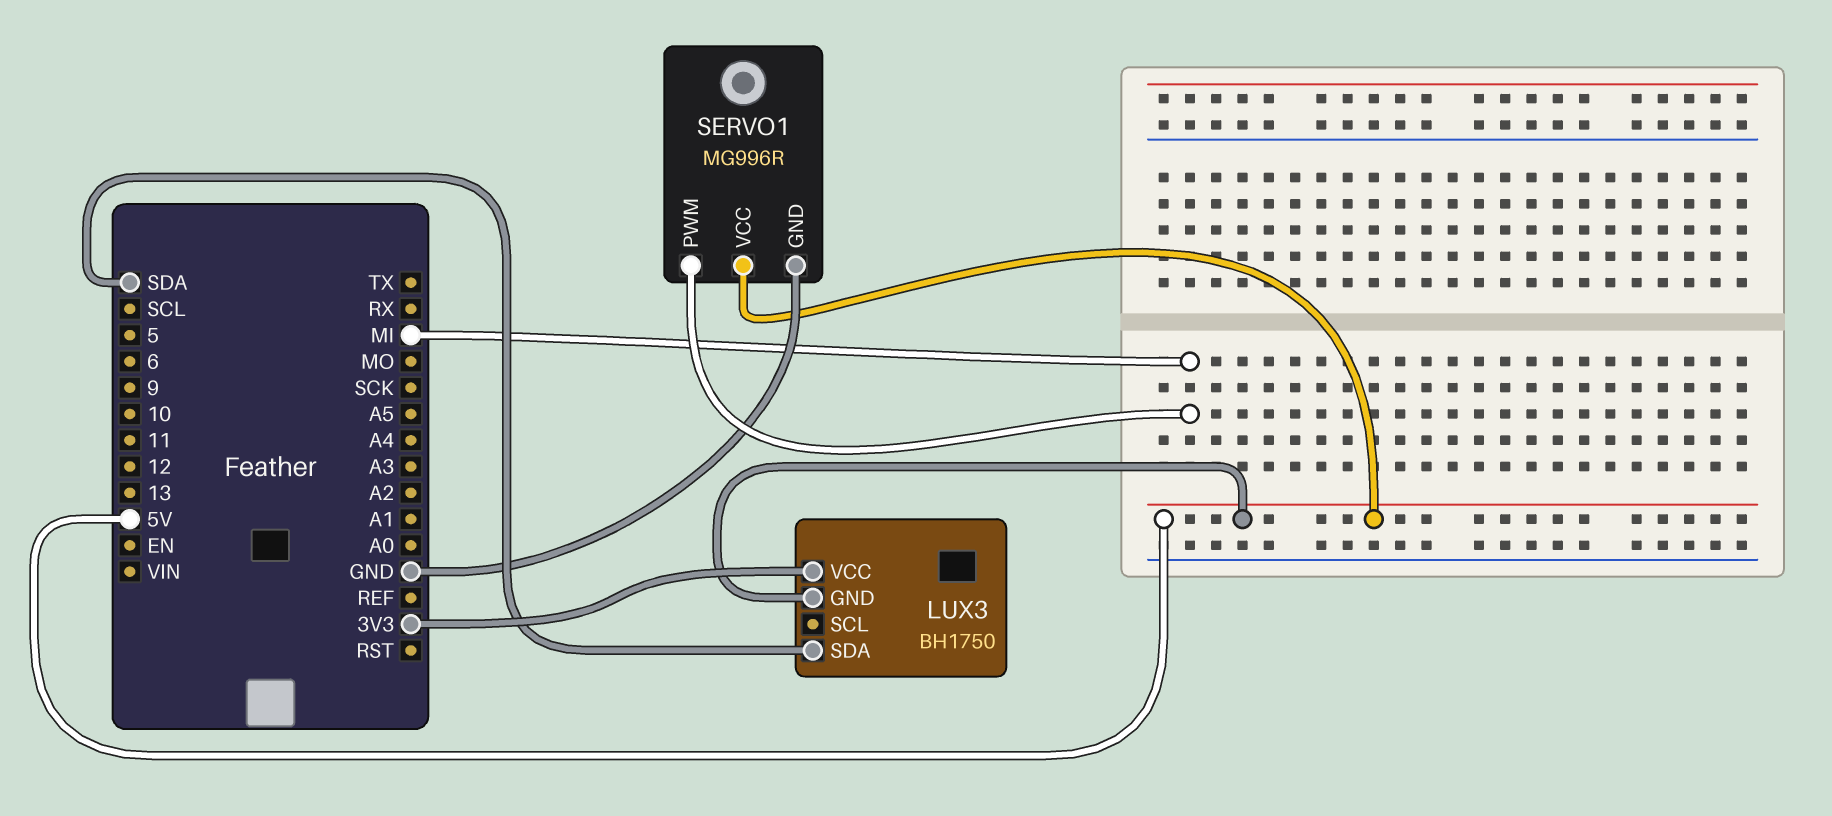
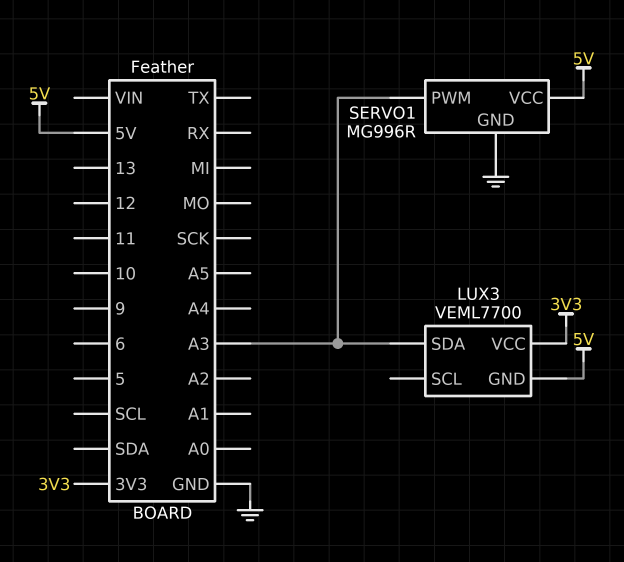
LUX3: BH1750 -> VEML7700
LUX3 pin SDA: SDA -> A3
SERVO1 pin PWM: MI -> A3

